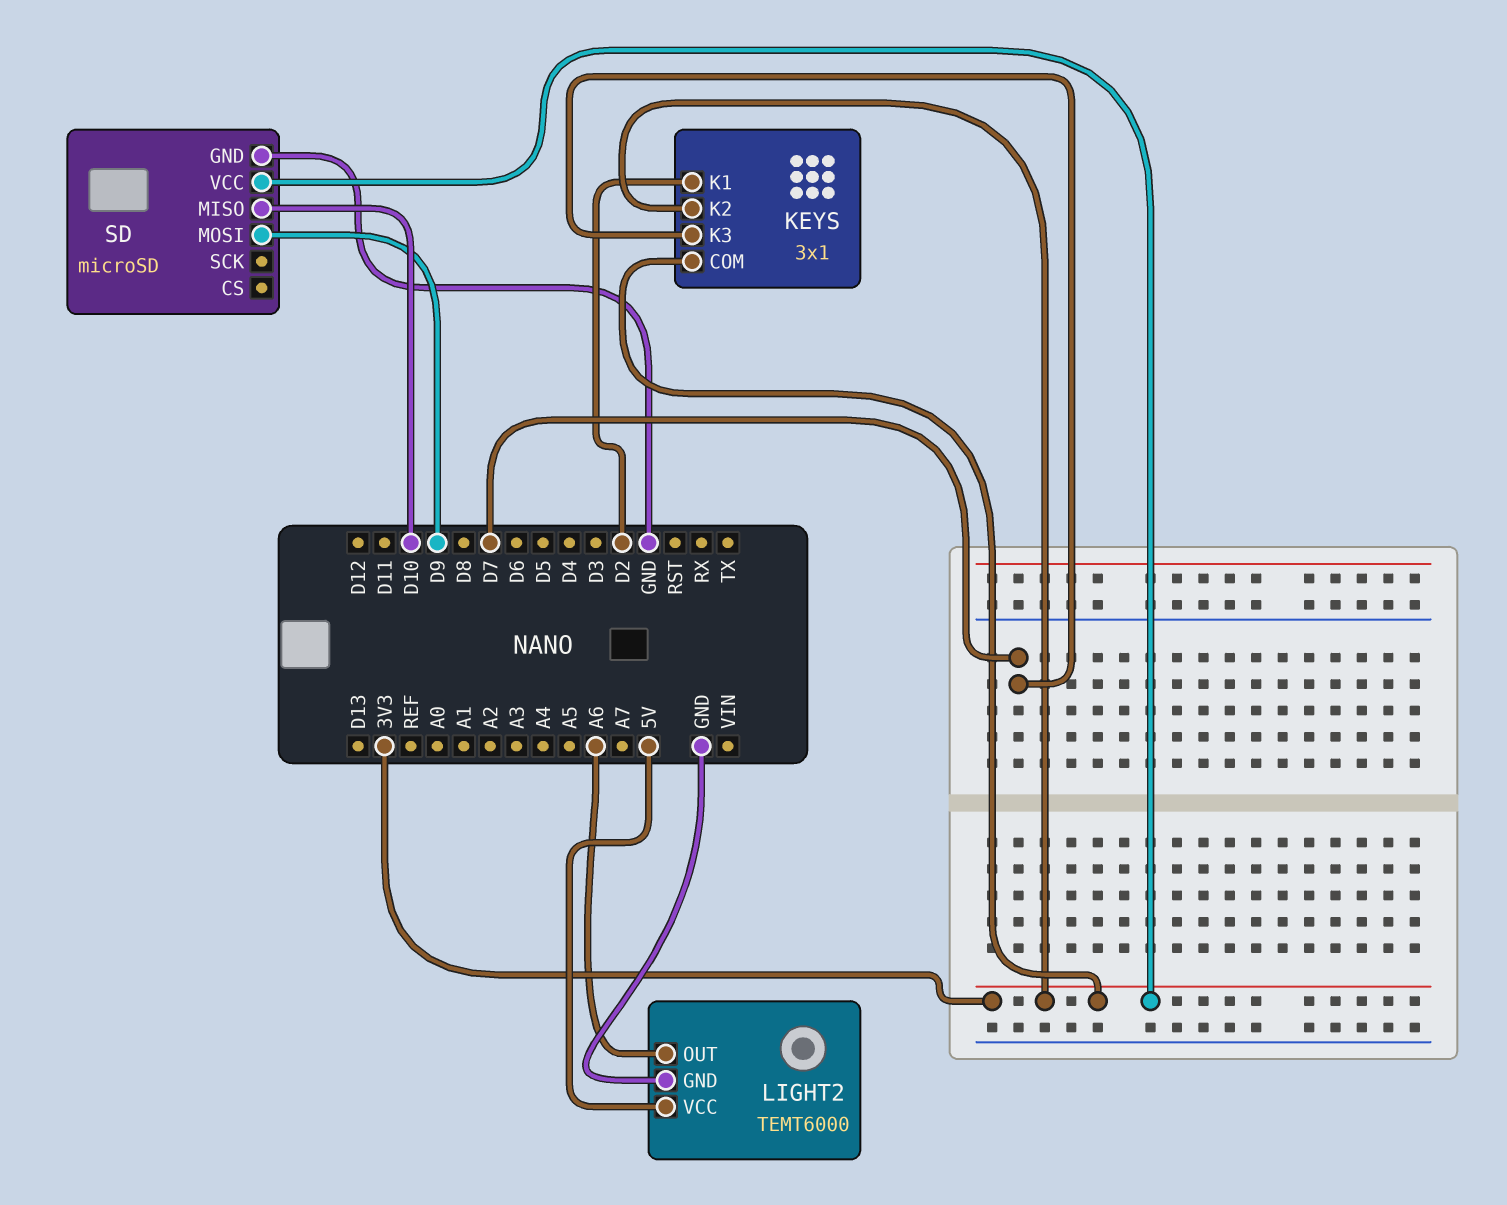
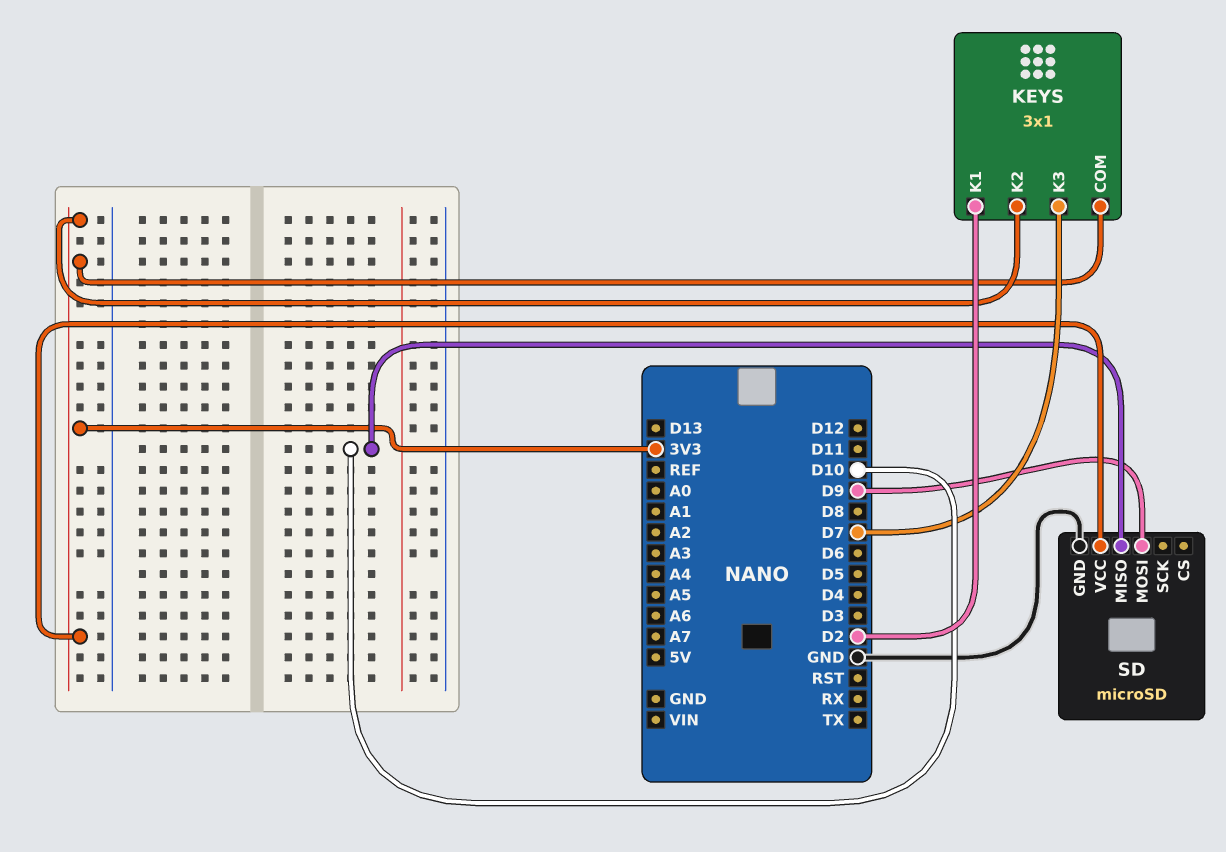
LIGHT2: TEMT6000 -> none
LIGHT2 pin GND: GND -> none
LIGHT2 pin OUT: A6 -> none
LIGHT2 pin VCC: 5V -> none

